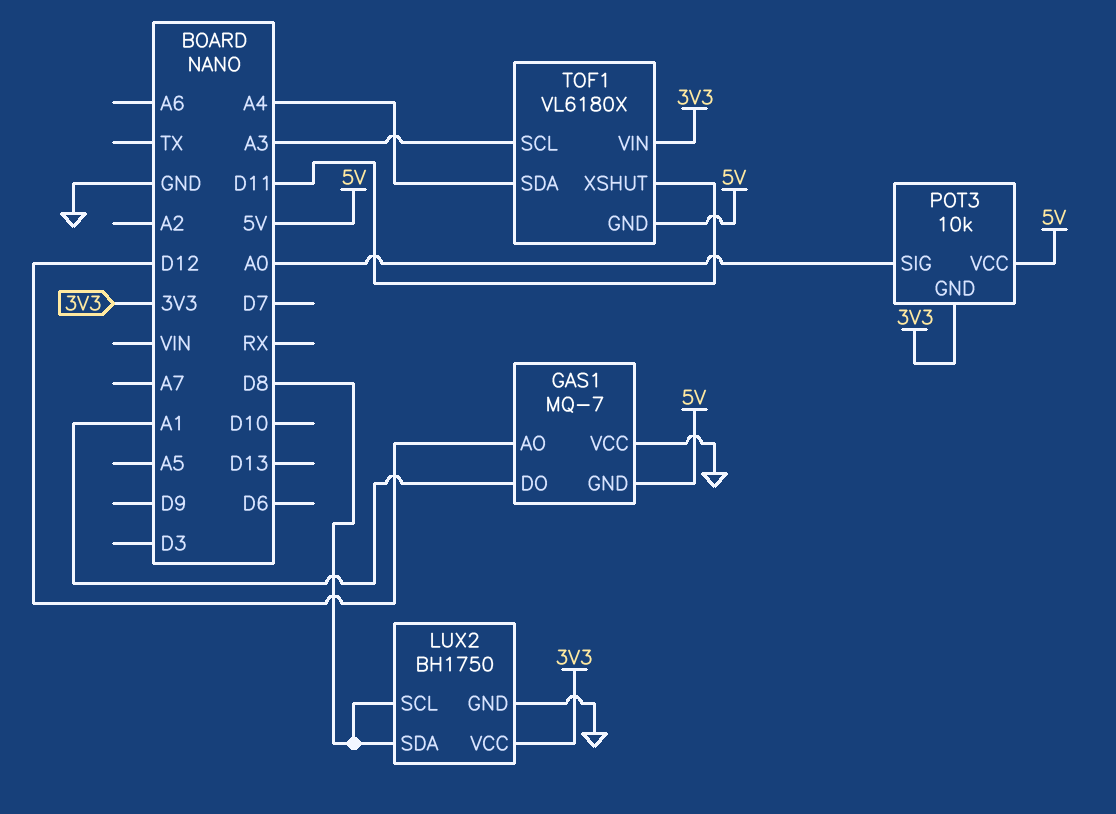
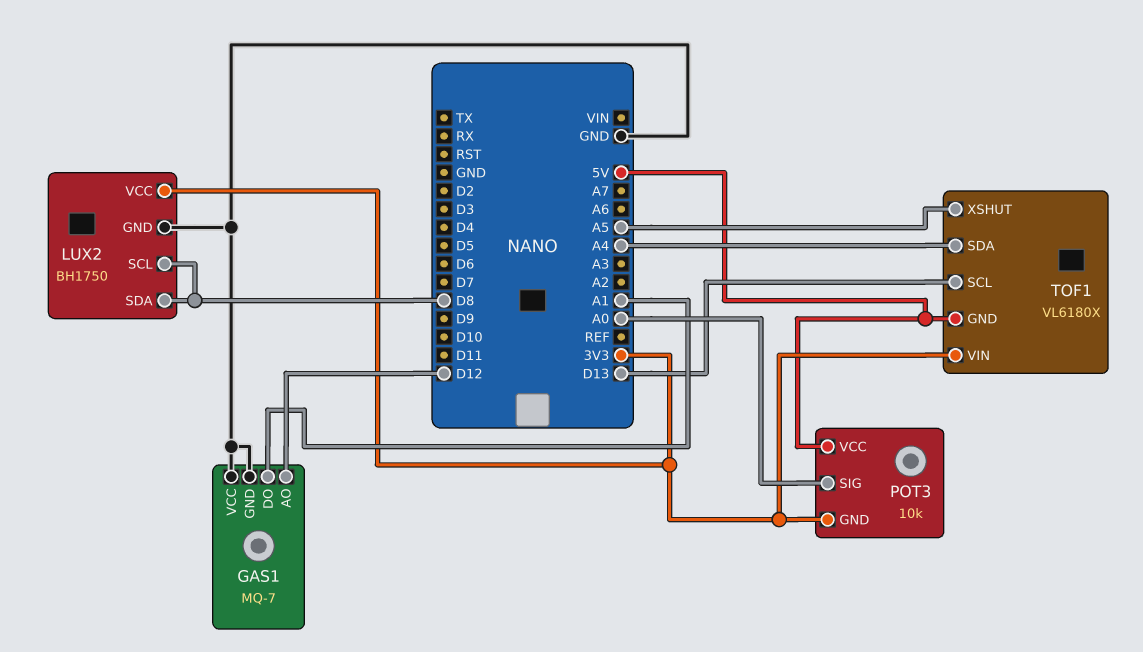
GAS1 pin GND: 5V -> GND
TOF1 pin SCL: A3 -> D13
TOF1 pin XSHUT: D11 -> A5

